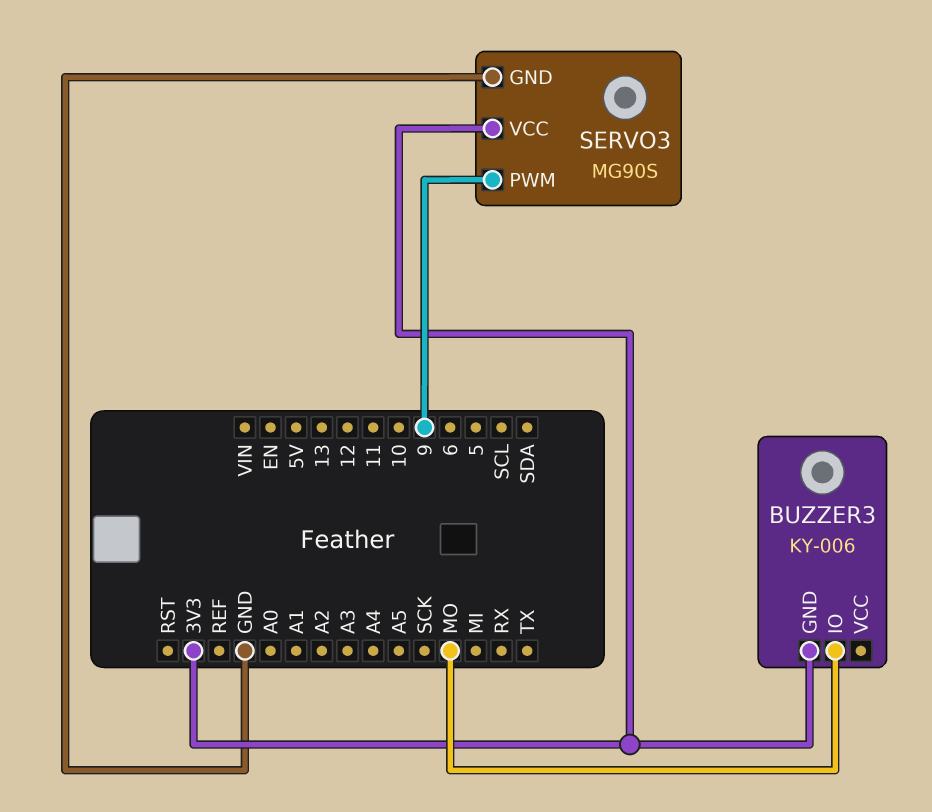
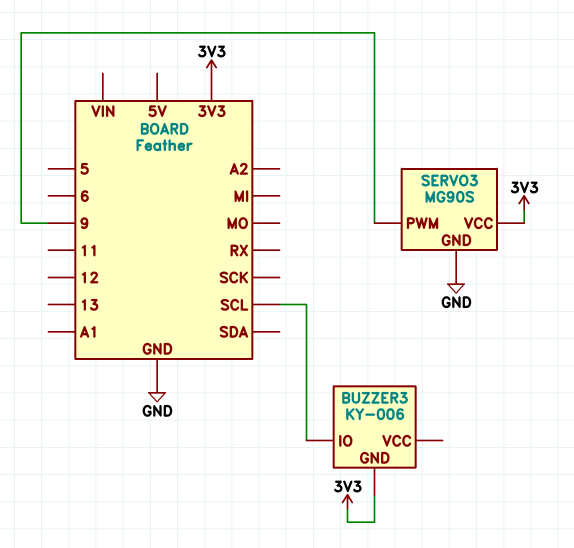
BUZZER3 pin IO: MO -> SCL

